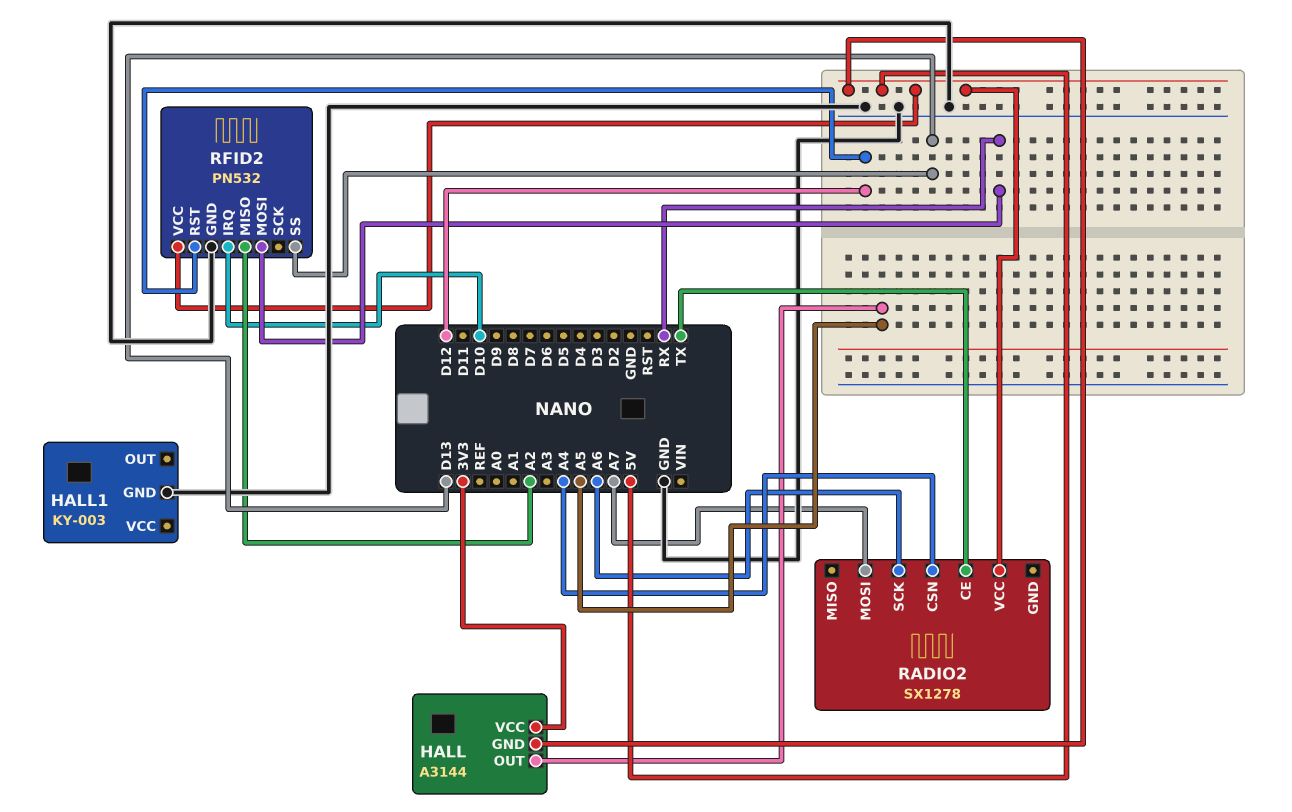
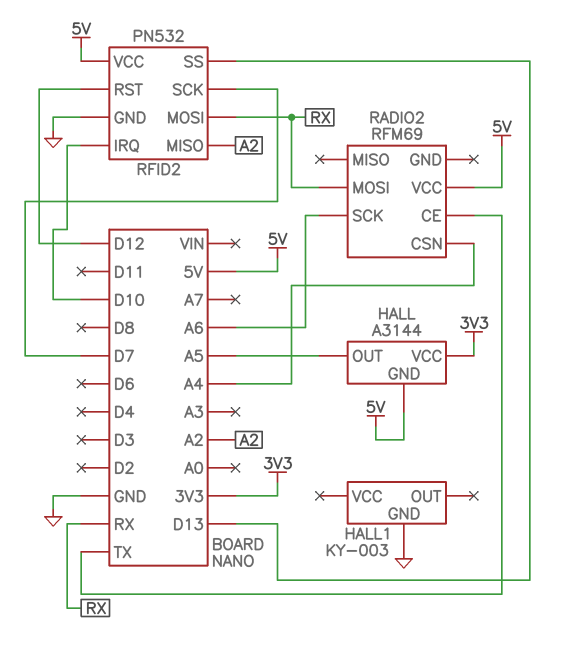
RADIO2: SX1278 -> RFM69
RADIO2 pin MOSI: A7 -> RX
RFID2 pin SCK: none -> D7

